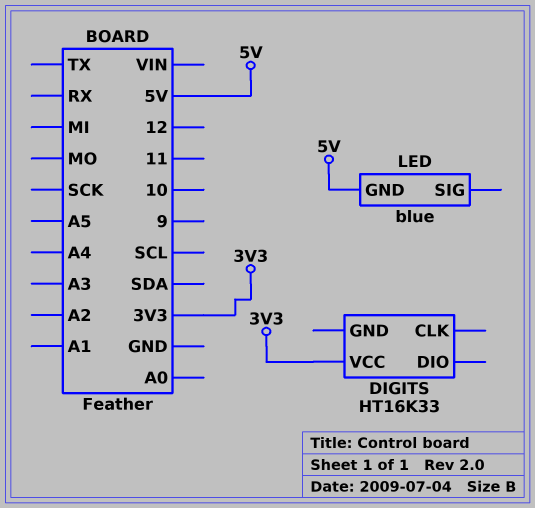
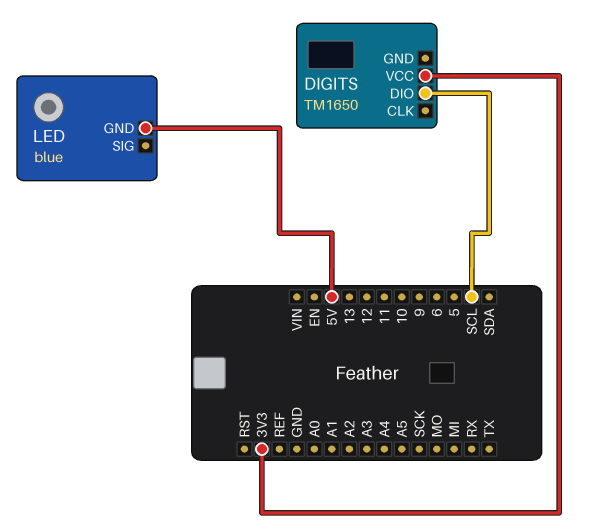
DIGITS: HT16K33 -> TM1650
DIGITS pin DIO: none -> SCL

